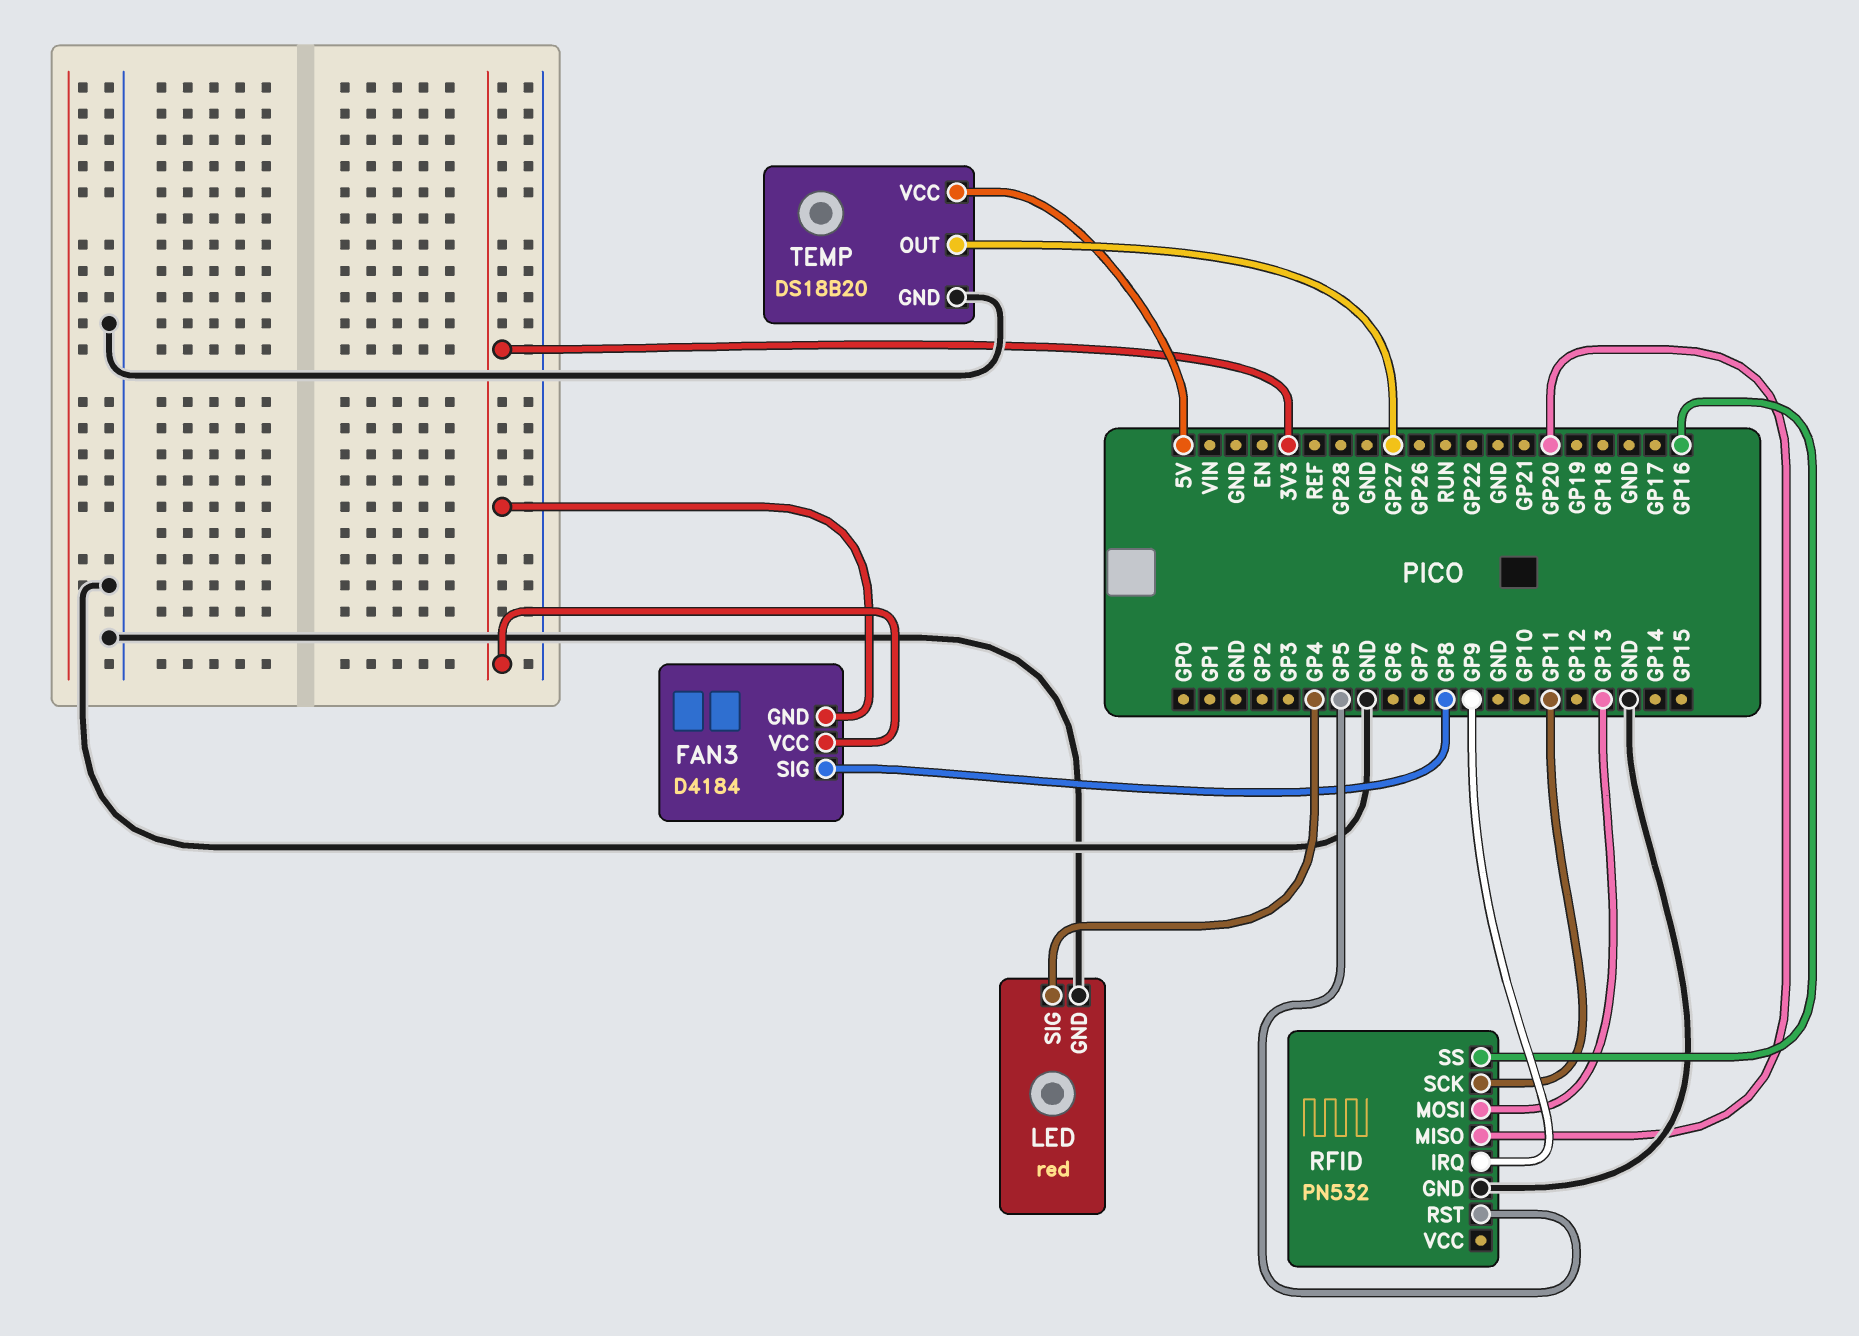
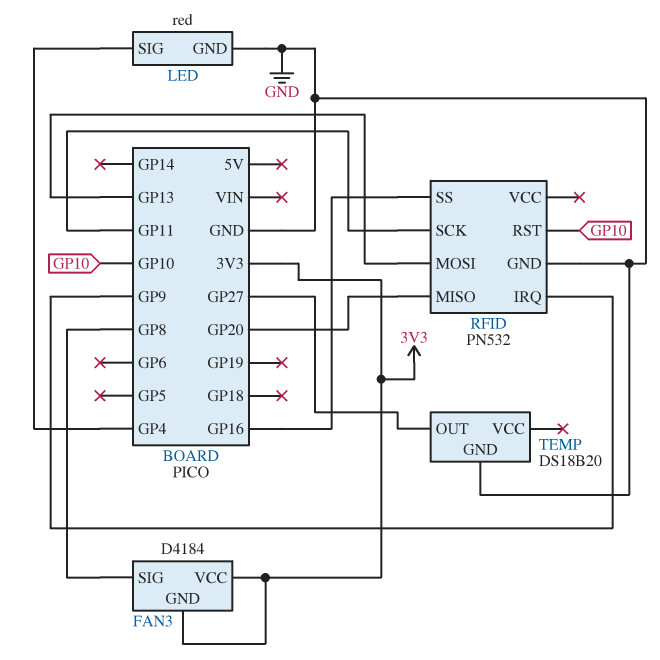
RFID pin RST: GP5 -> GP10
TEMP pin VCC: 5V -> none

